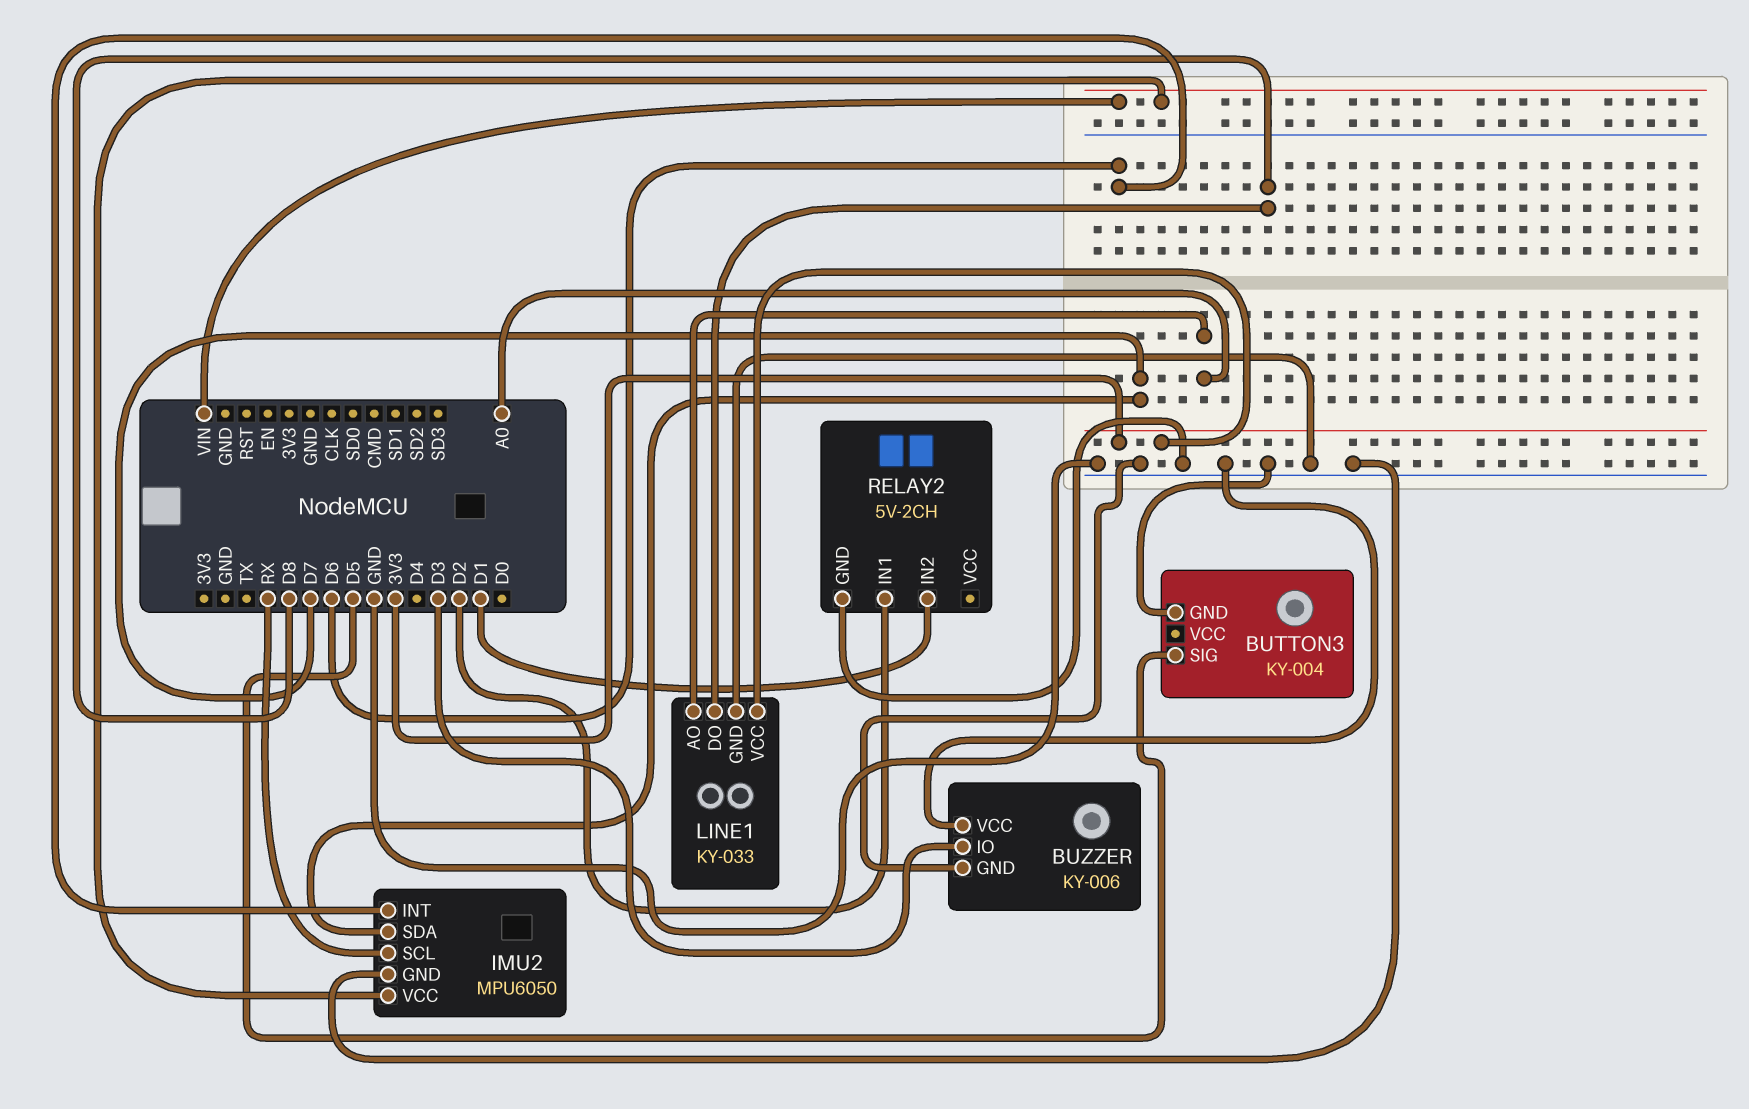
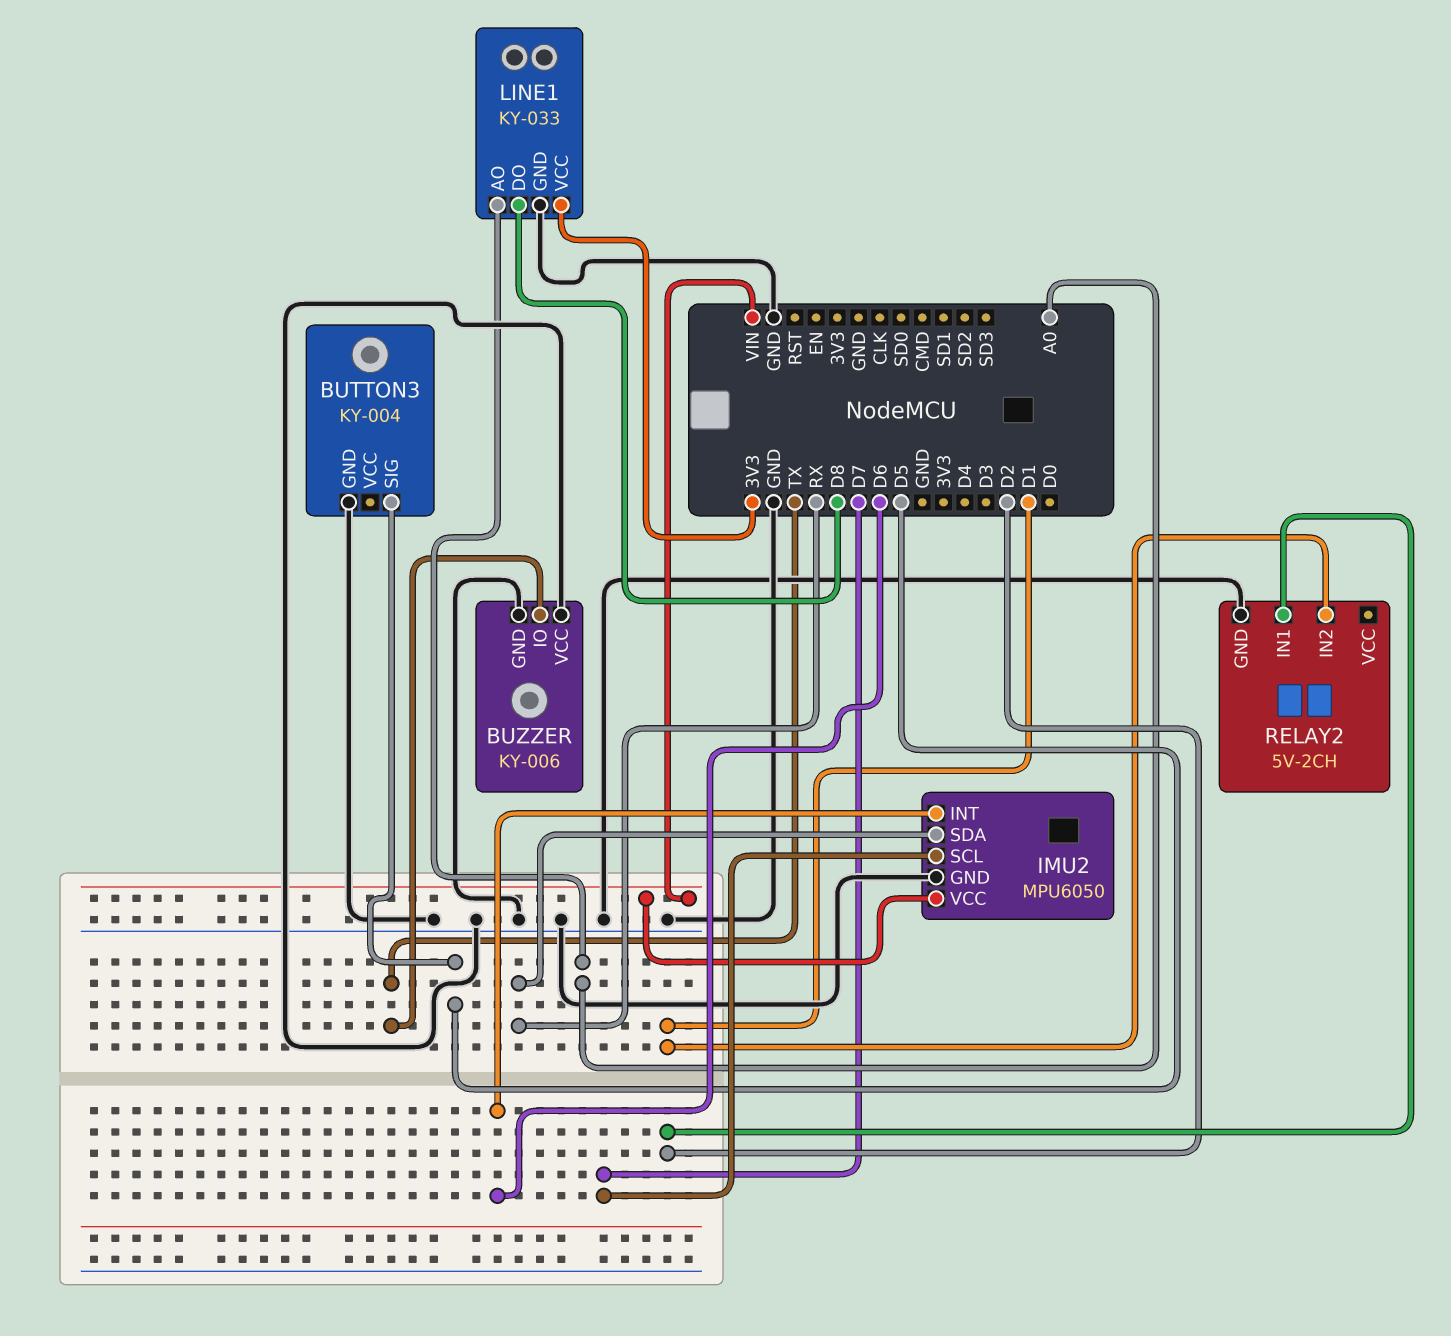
BUZZER pin IO: D3 -> TX
IMU2 pin SCL: RX -> D7
IMU2 pin SDA: D7 -> RX

